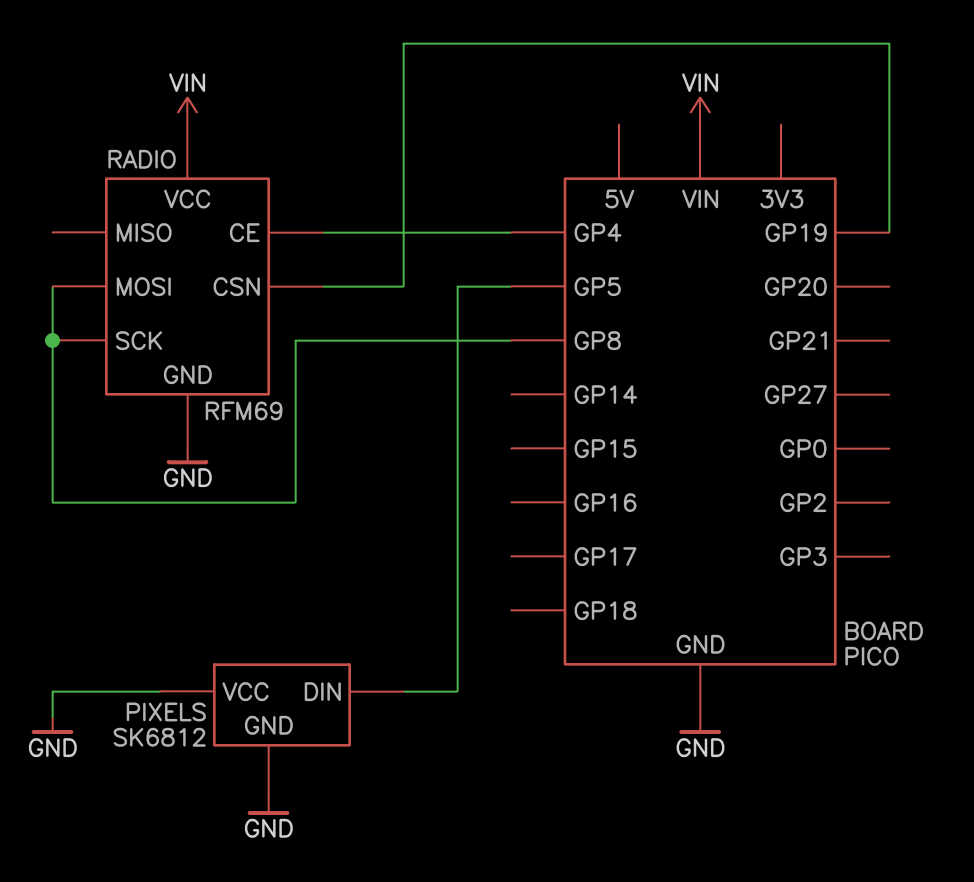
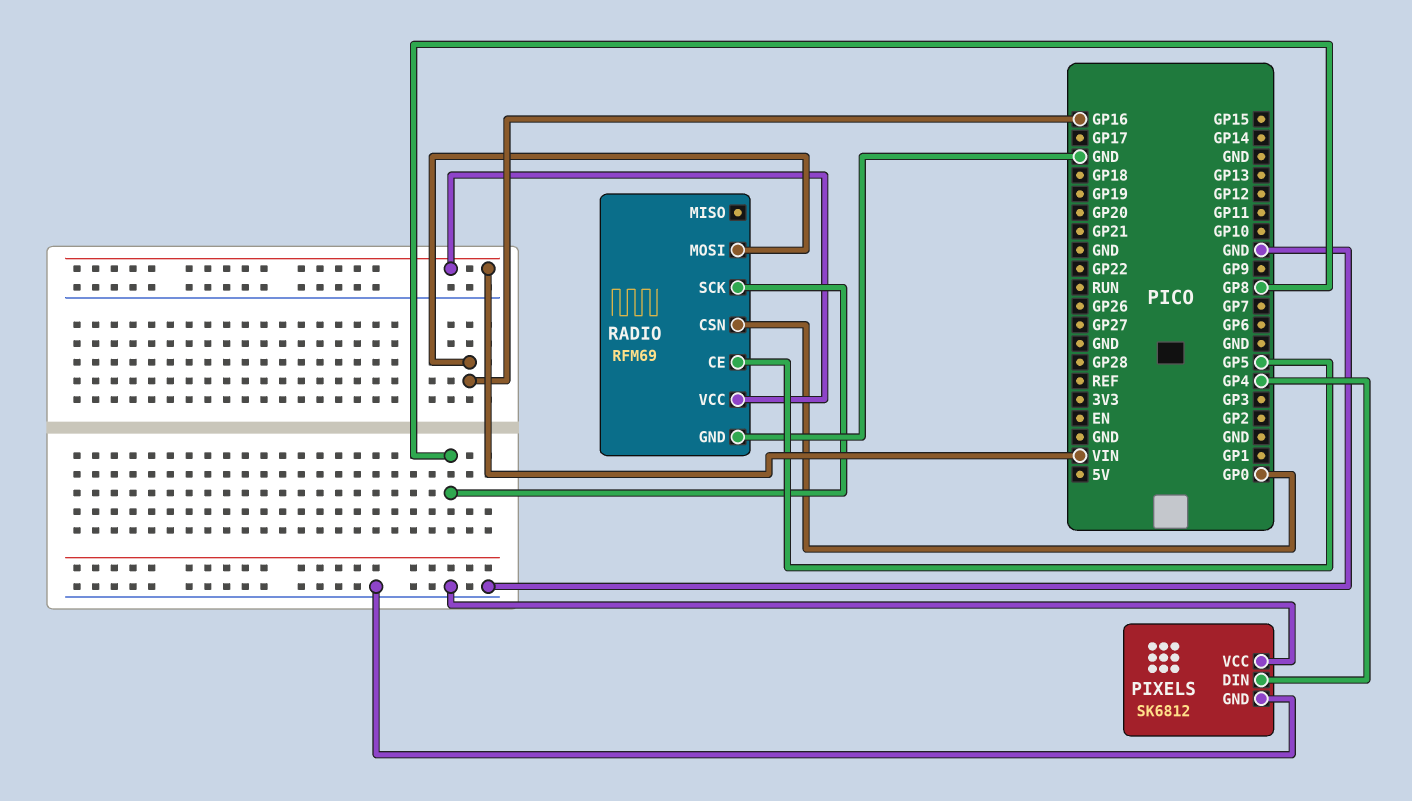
PIXELS pin DIN: GP5 -> GP4
RADIO pin CE: GP4 -> GP5
RADIO pin CSN: GP19 -> GP0
RADIO pin MOSI: GP8 -> GP16

